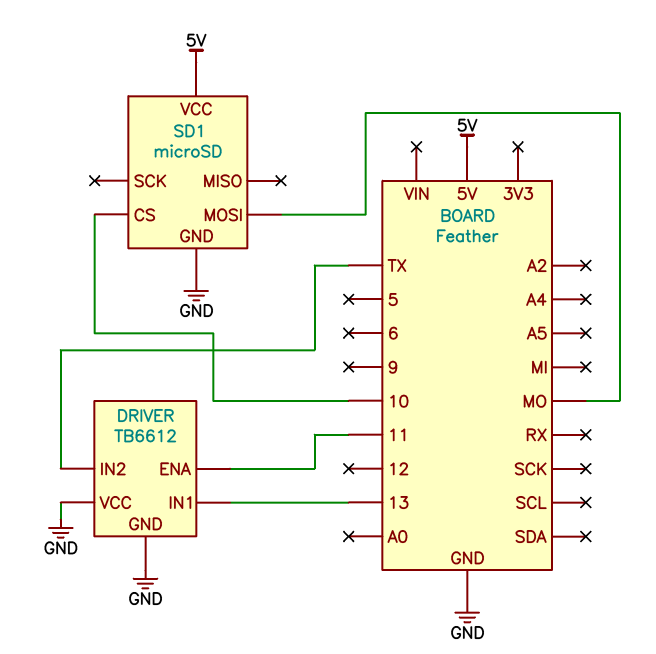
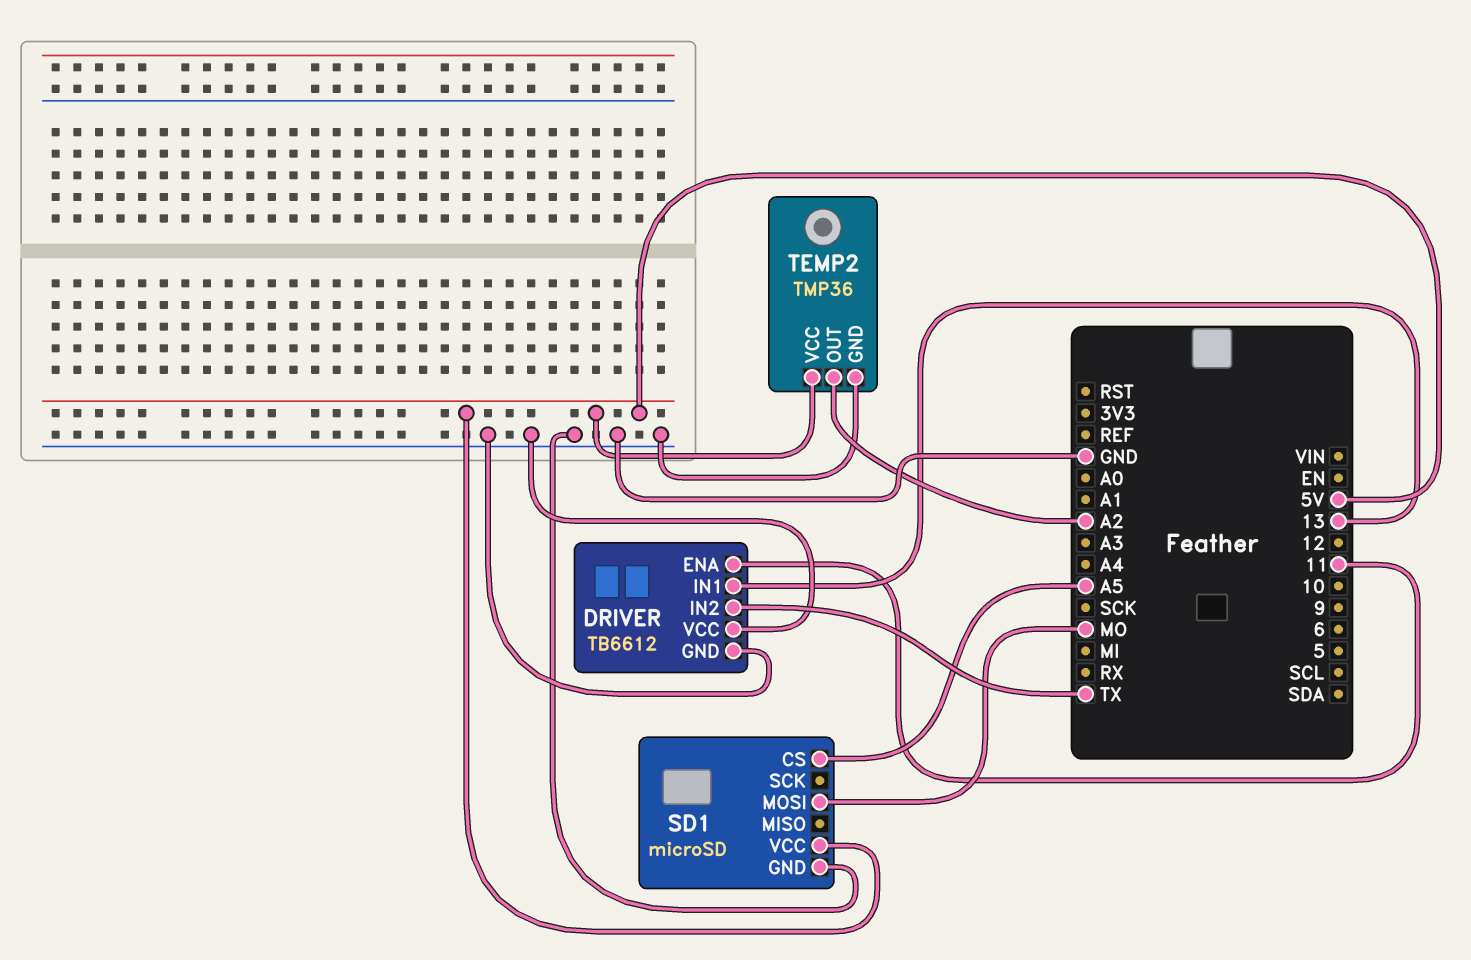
SD1 pin CS: 10 -> A5
TEMP2: none -> TMP36
TEMP2 pin GND: none -> GND
TEMP2 pin OUT: none -> A2
TEMP2 pin VCC: none -> 5V

